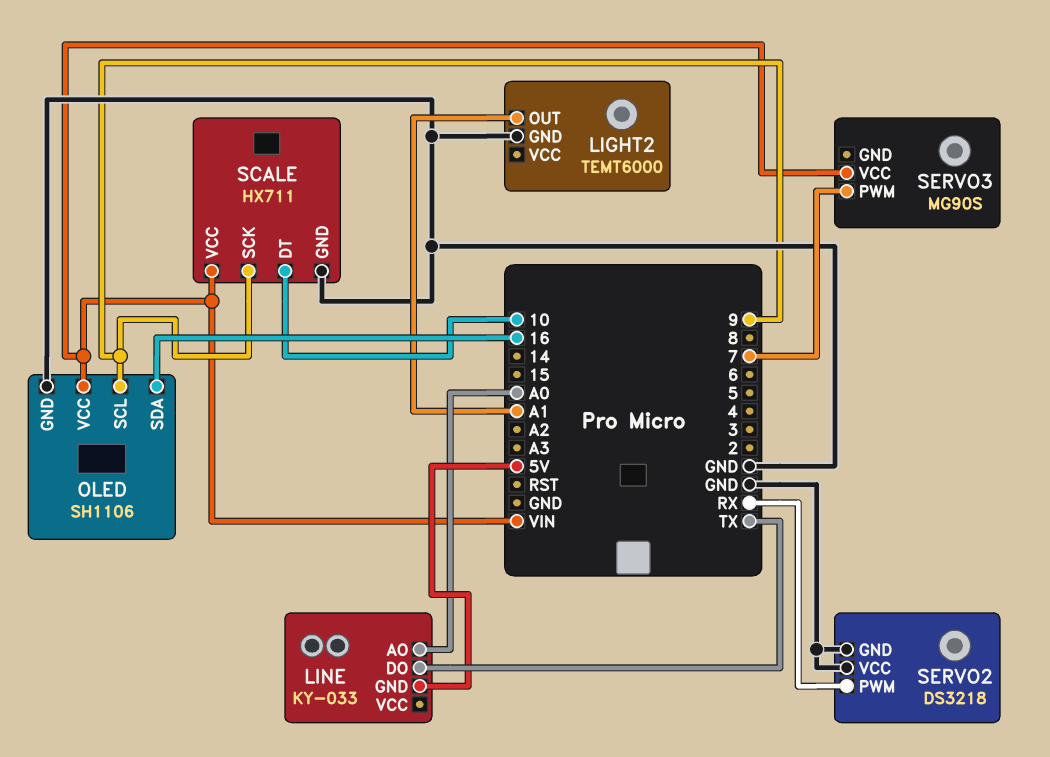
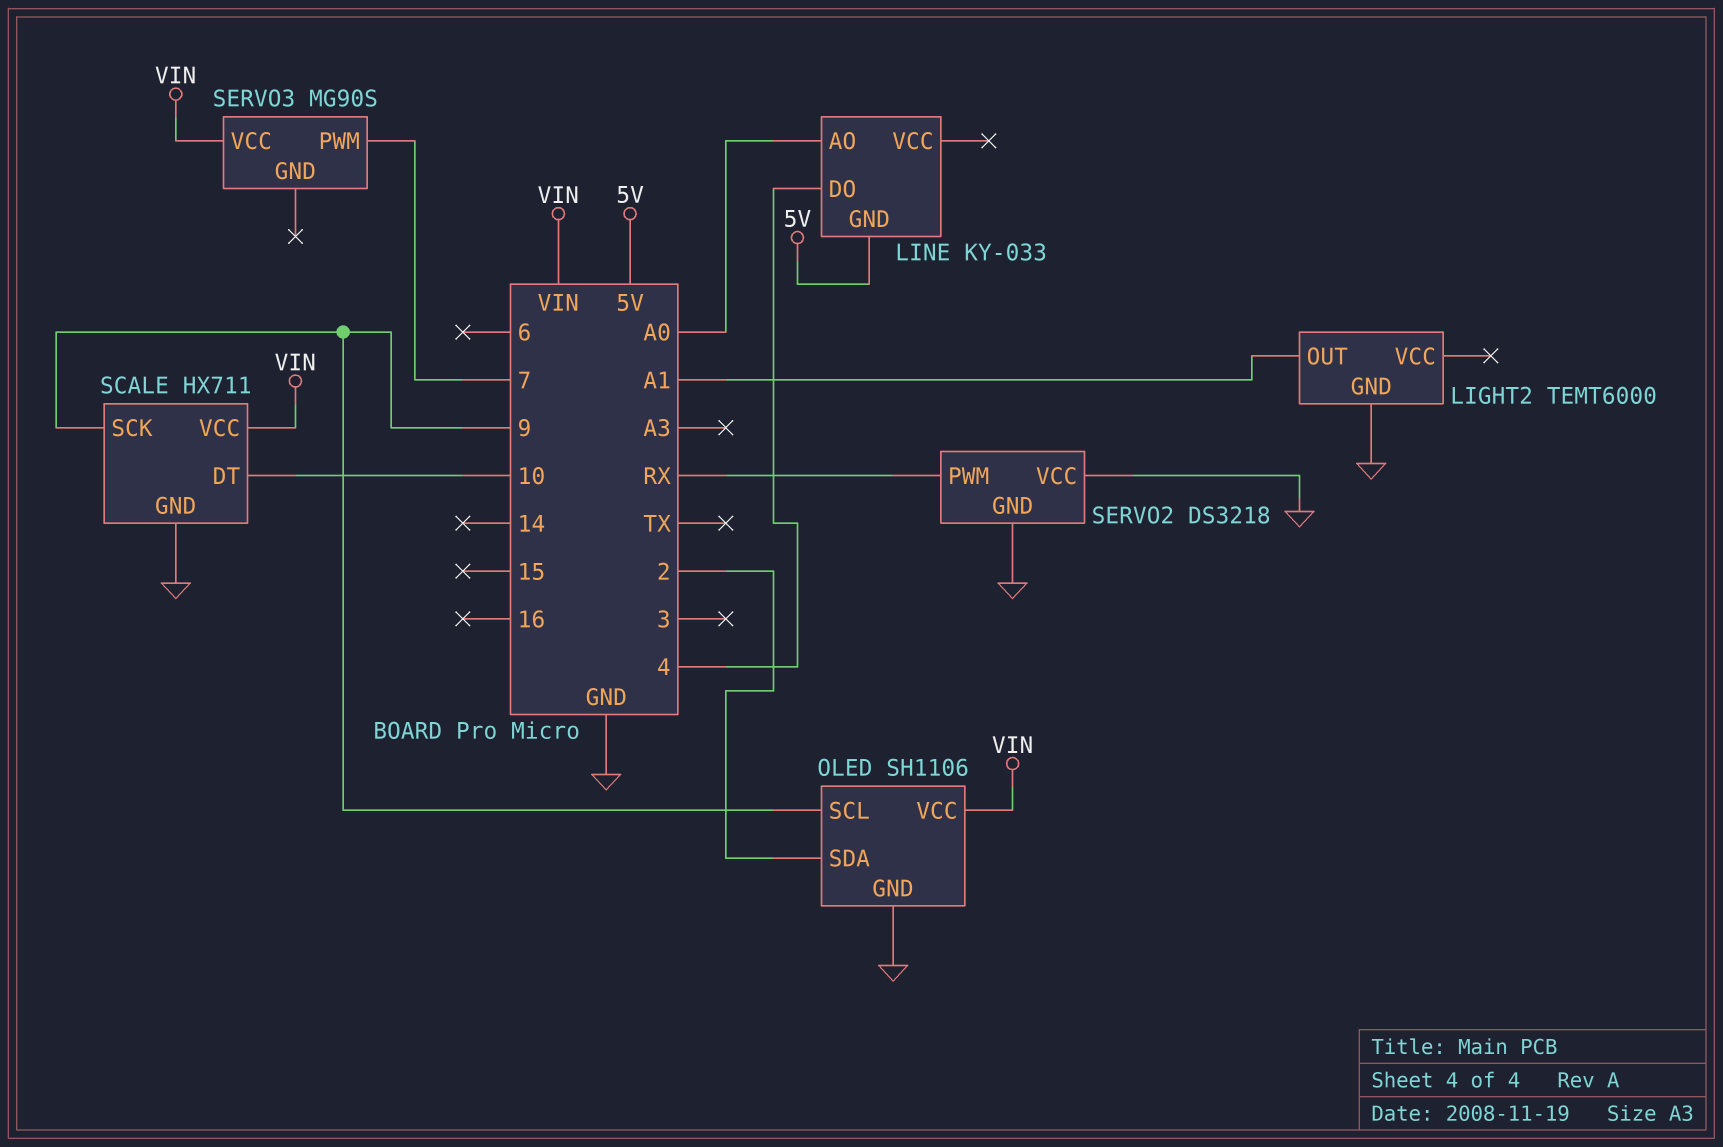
LINE pin DO: TX -> 4
OLED pin SDA: 16 -> 2

